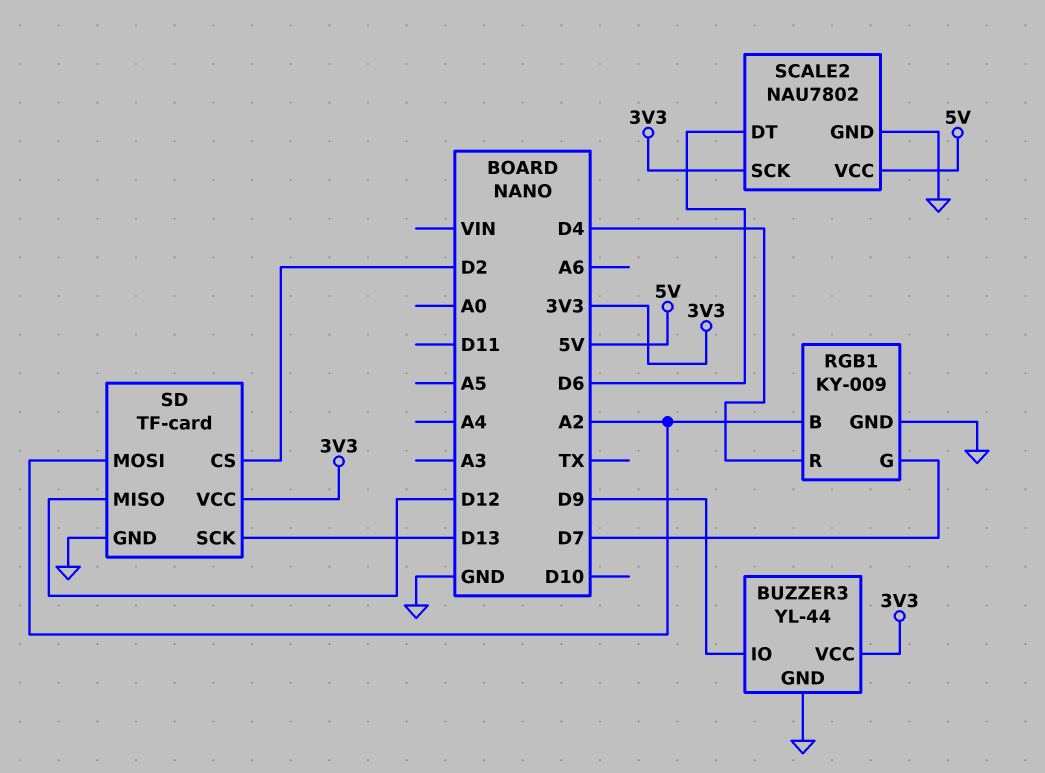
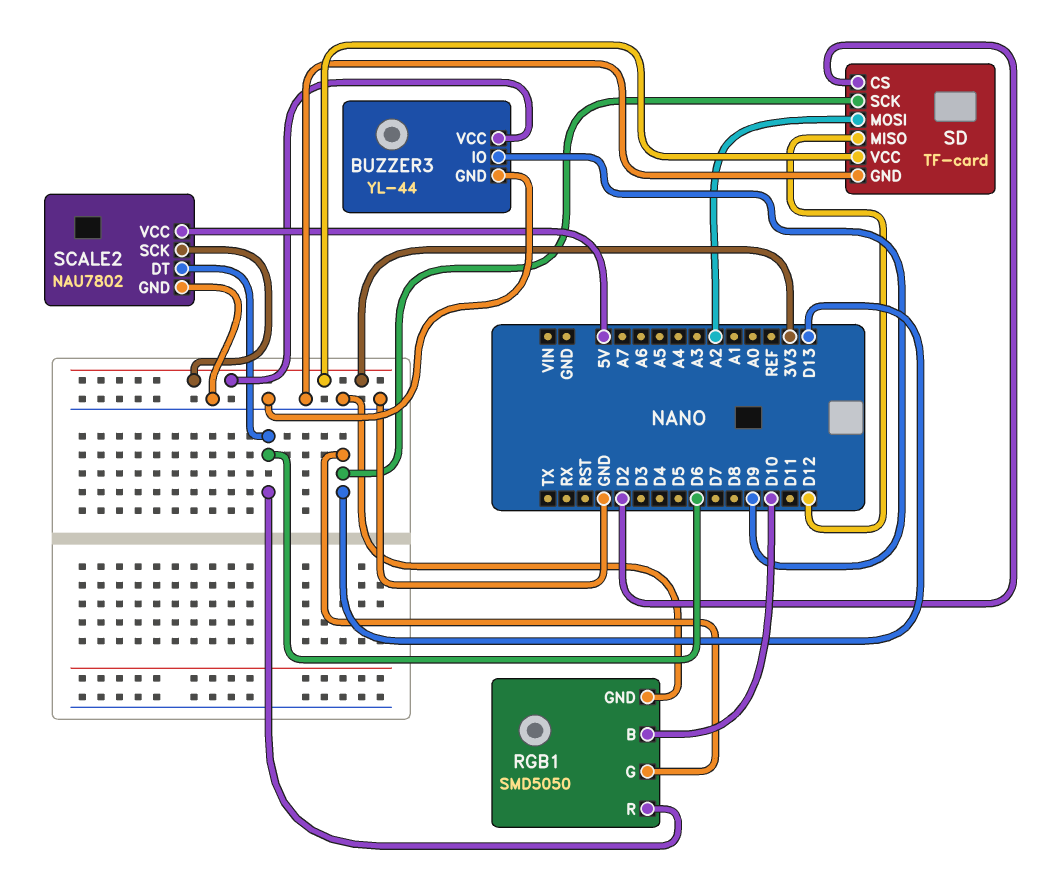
RGB1: KY-009 -> SMD5050
RGB1 pin B: A2 -> D10
RGB1 pin G: D7 -> D13
RGB1 pin R: D4 -> D6

